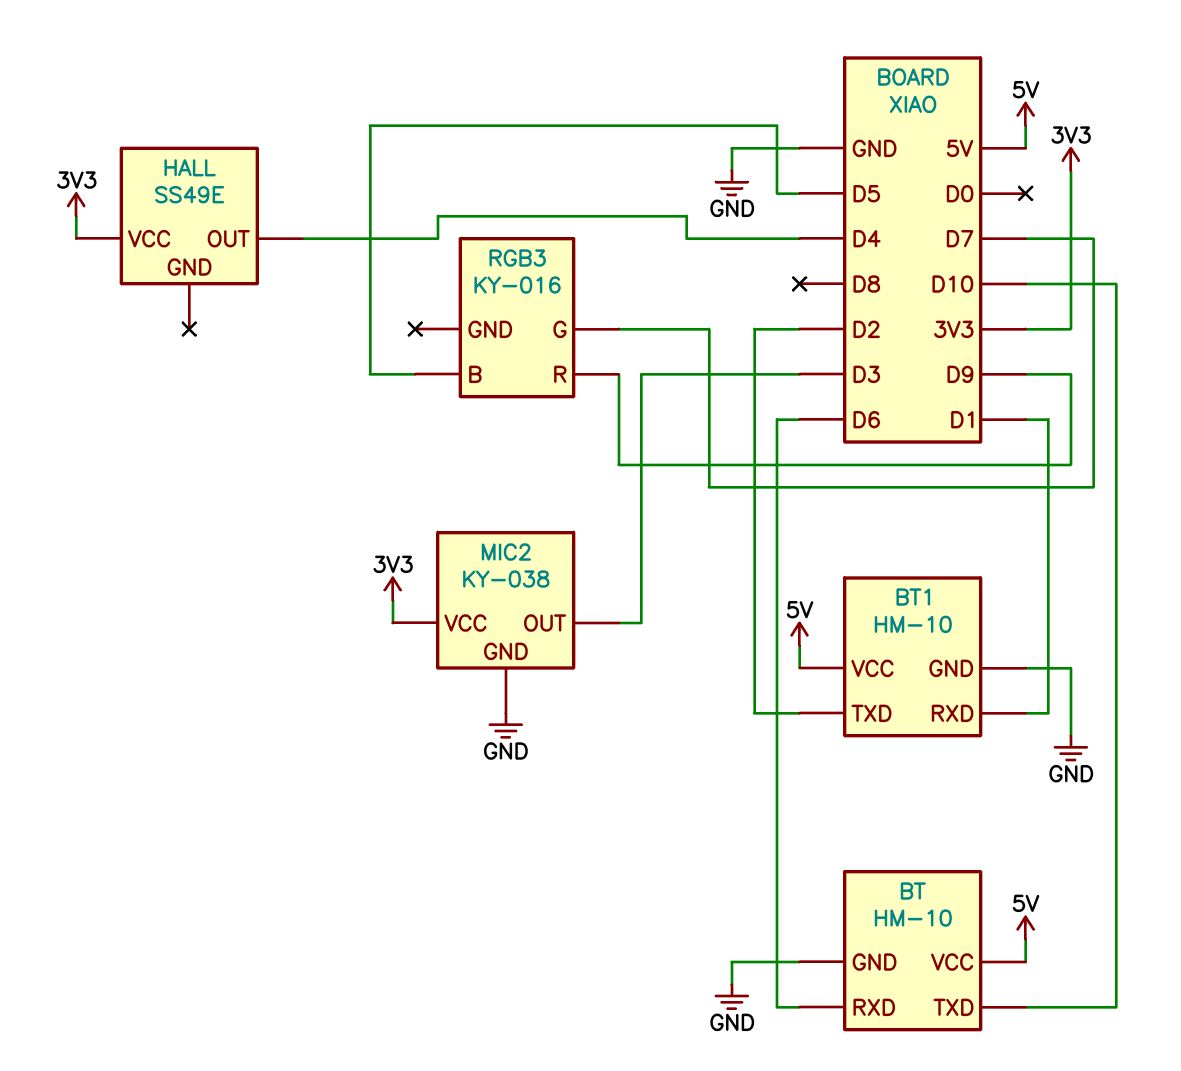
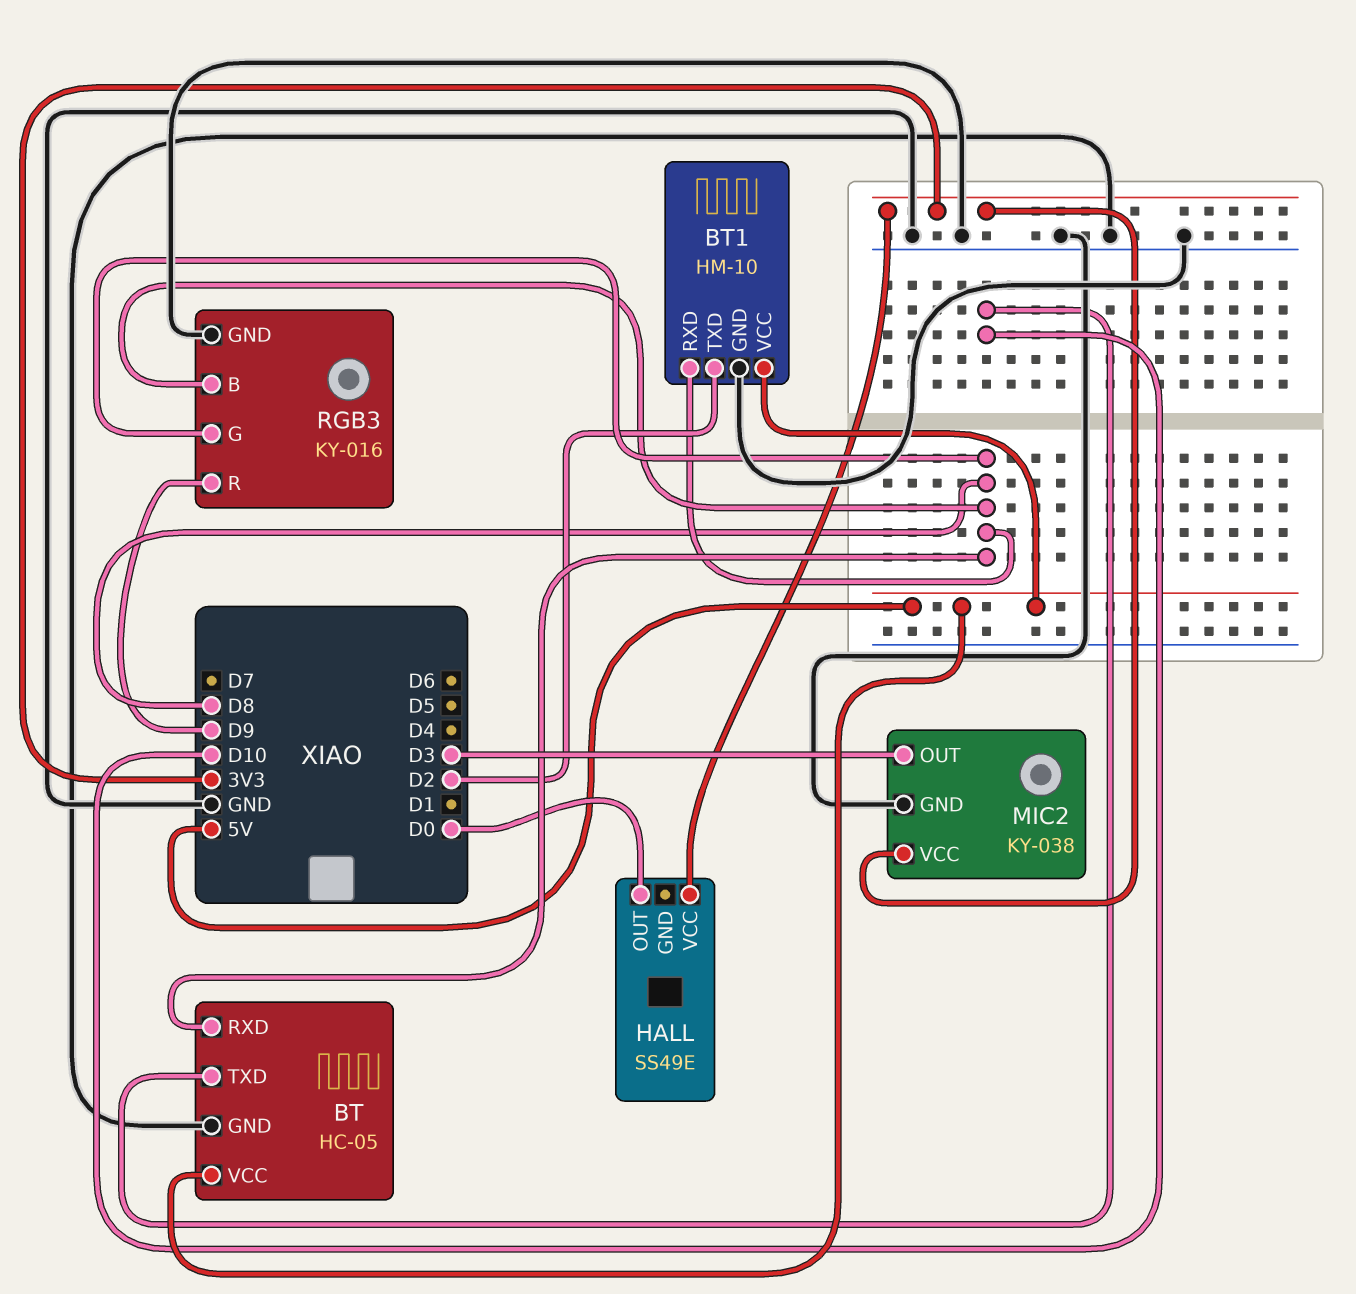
BT: HM-10 -> HC-05
BT pin RXD: D6 -> D8
BT1 pin RXD: D1 -> D8
HALL pin OUT: D4 -> D0
RGB3 pin B: D5 -> D8
RGB3 pin G: D7 -> D8
RGB3 pin GND: none -> GND

